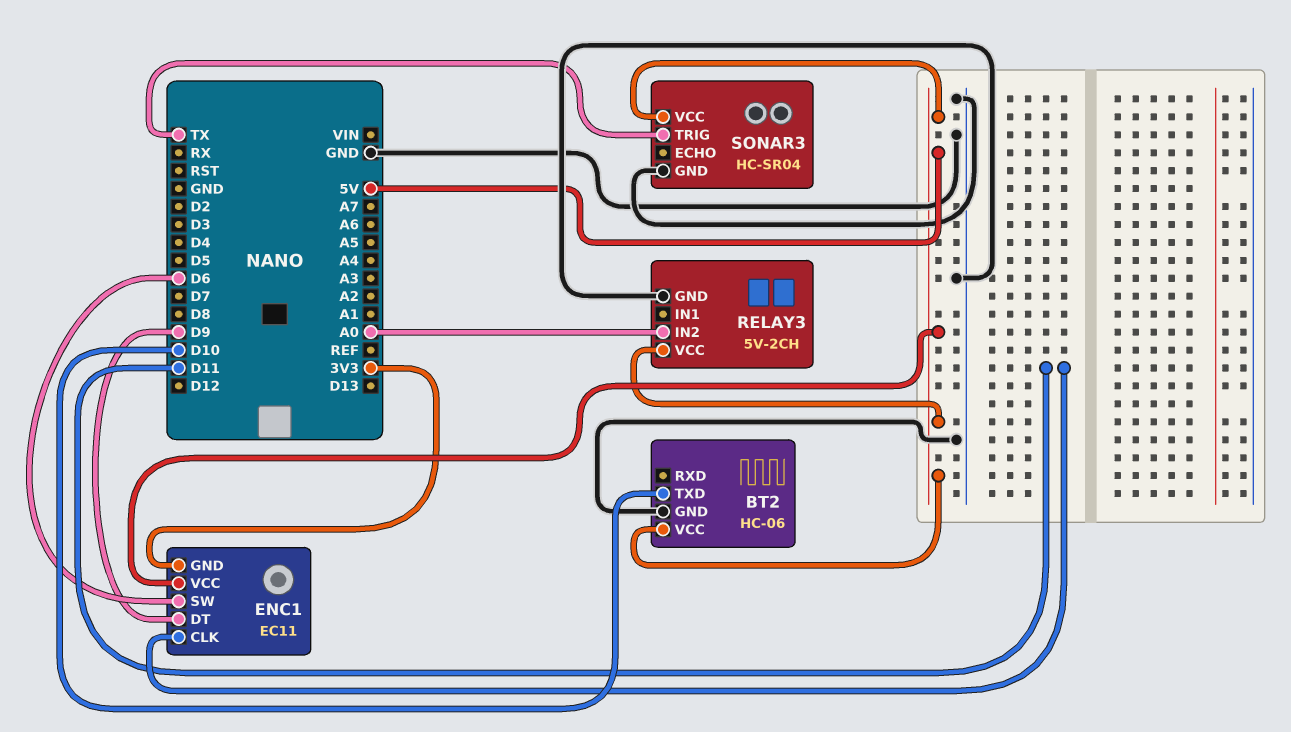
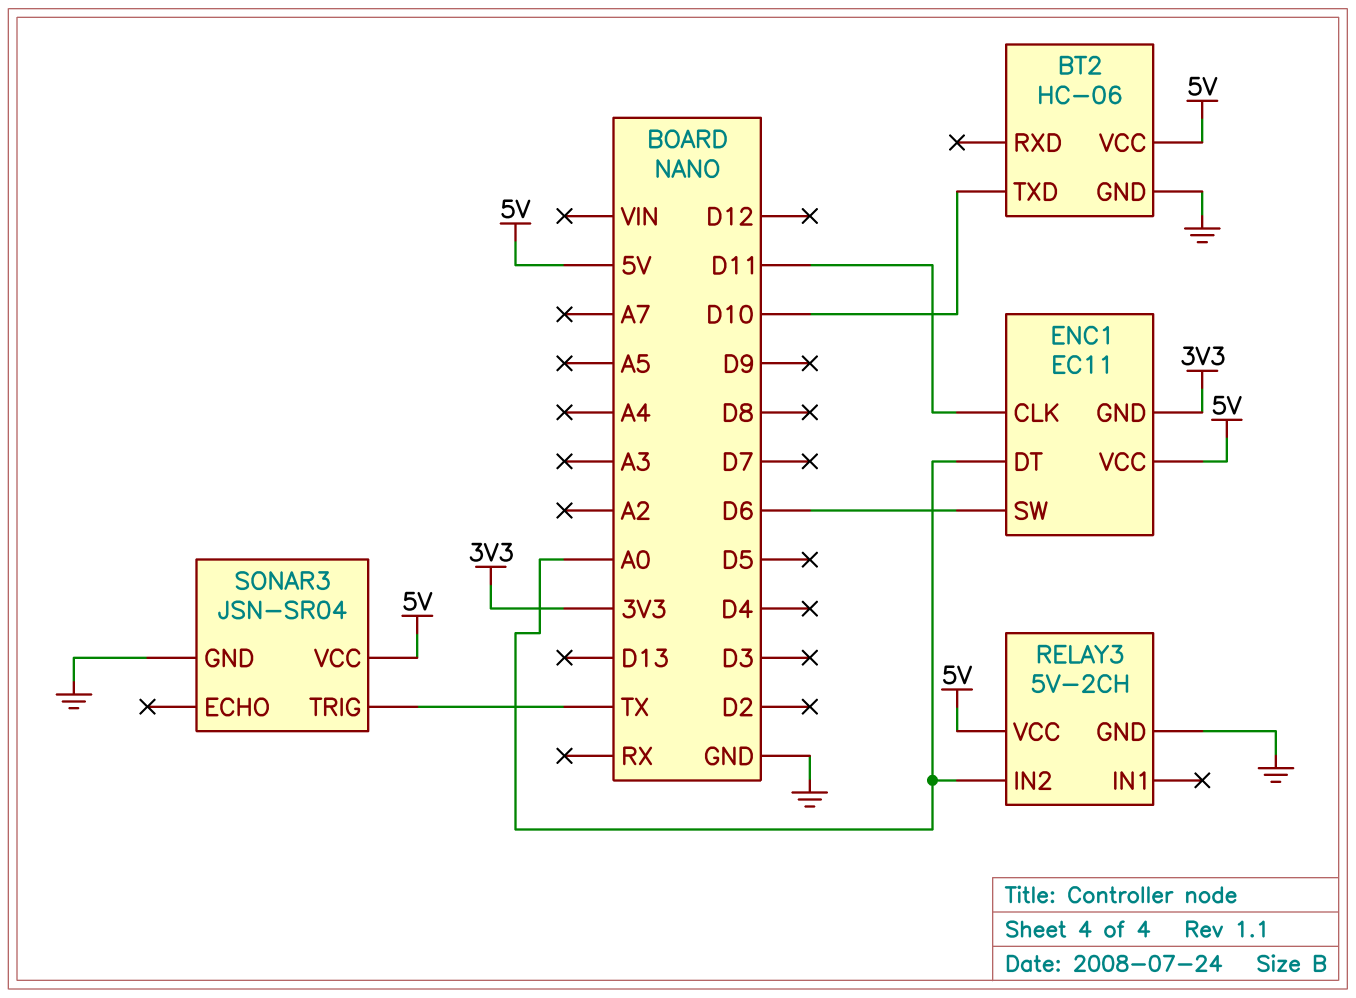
ENC1 pin DT: D9 -> A0
SONAR3: HC-SR04 -> JSN-SR04

